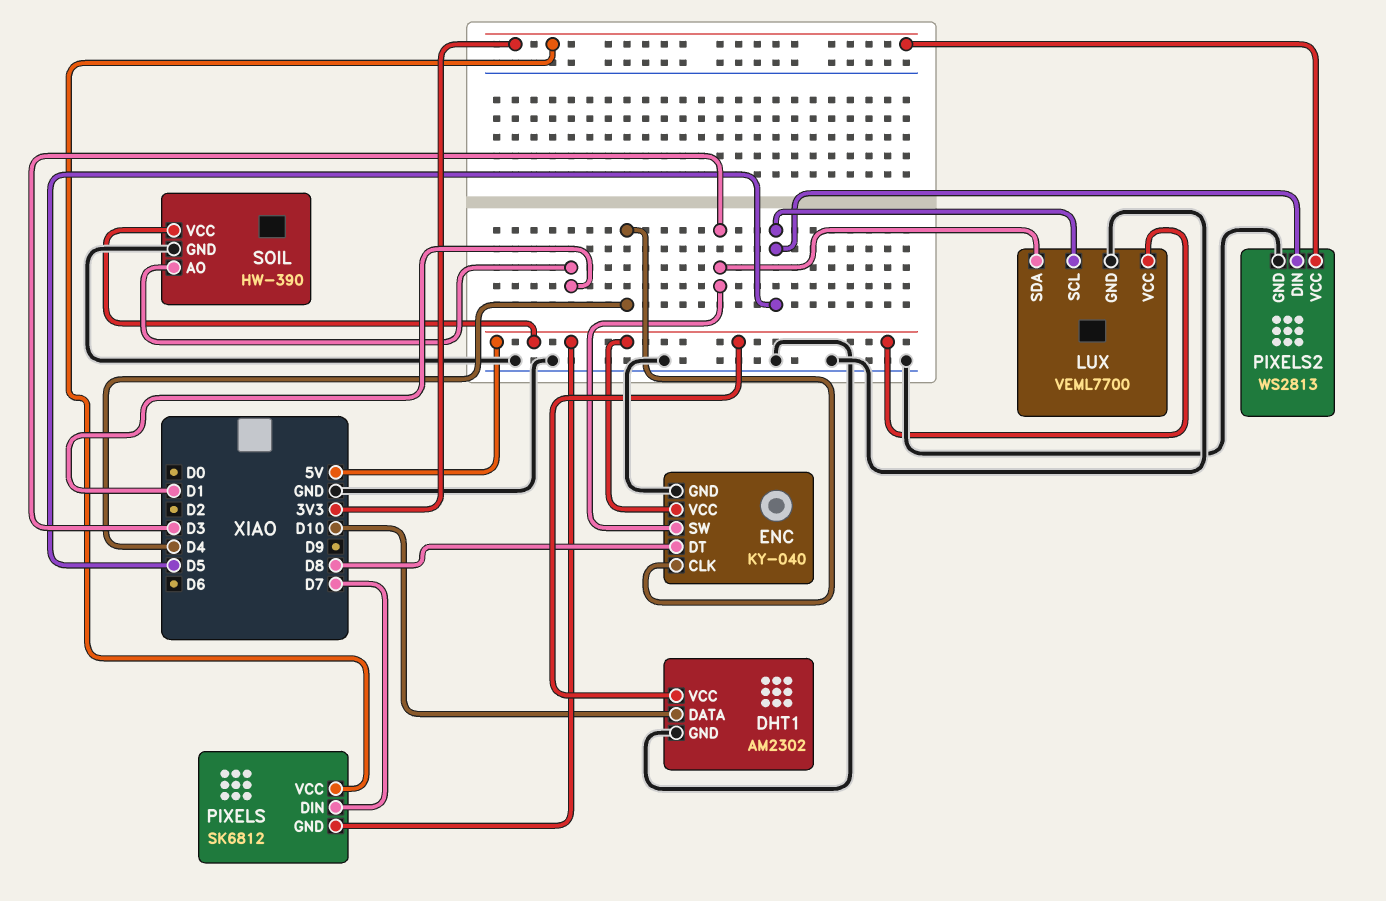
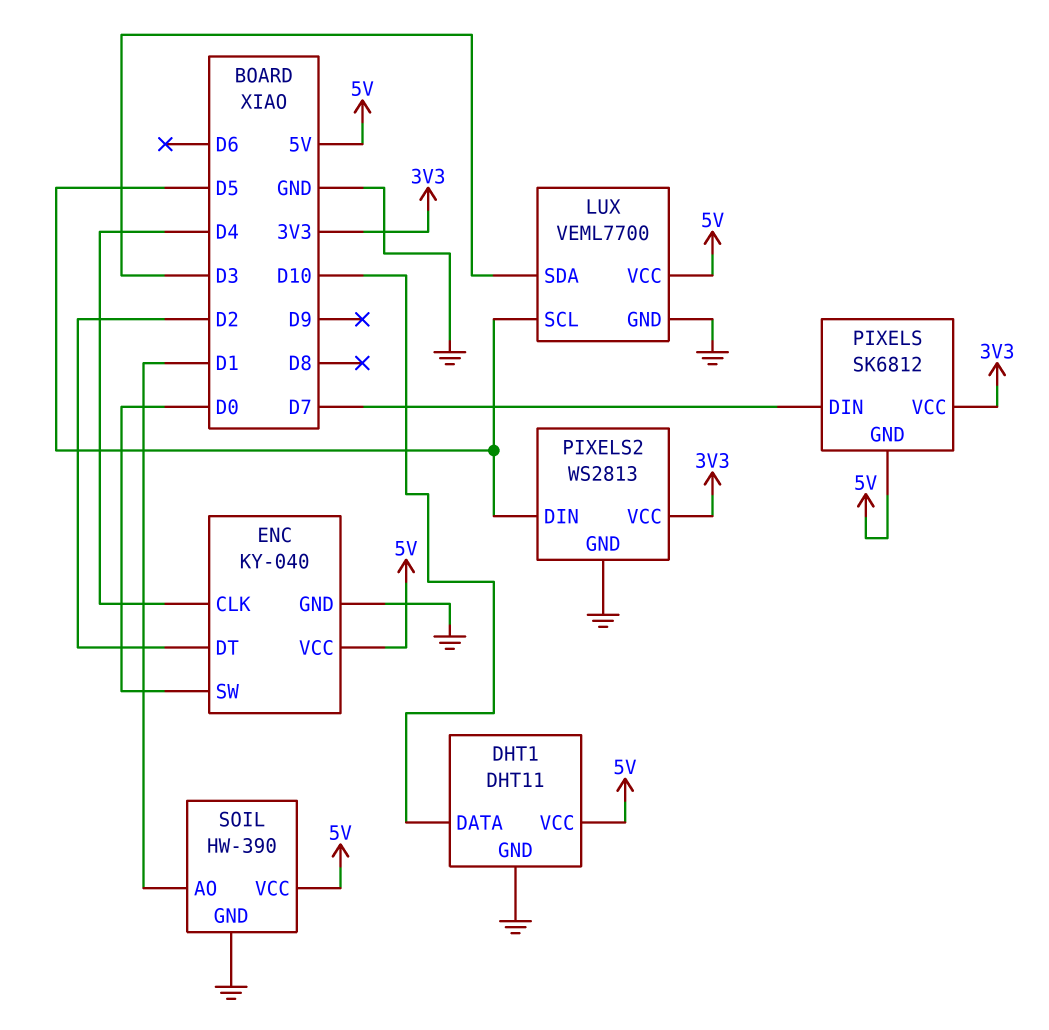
DHT1: AM2302 -> DHT11
ENC pin DT: D8 -> D2
ENC pin SW: D3 -> D0

